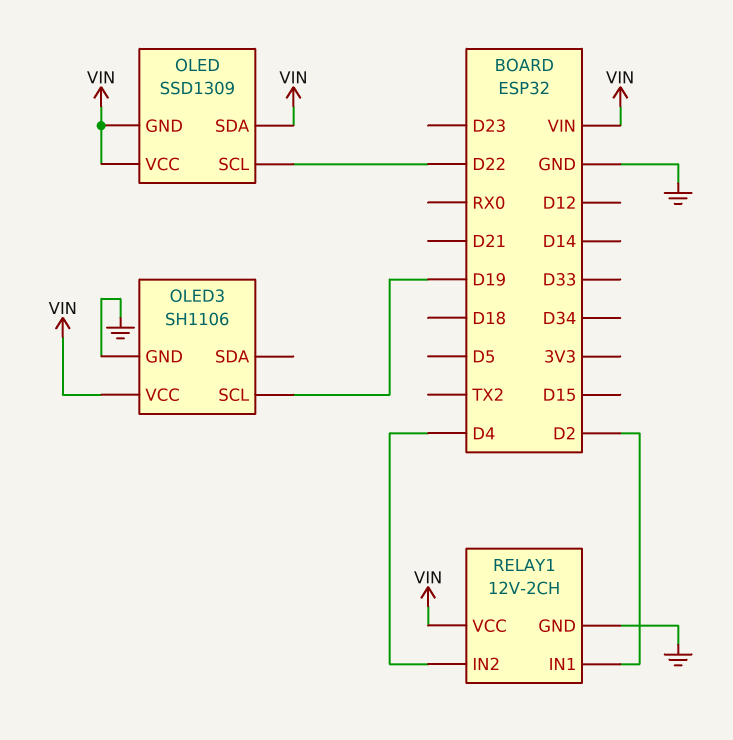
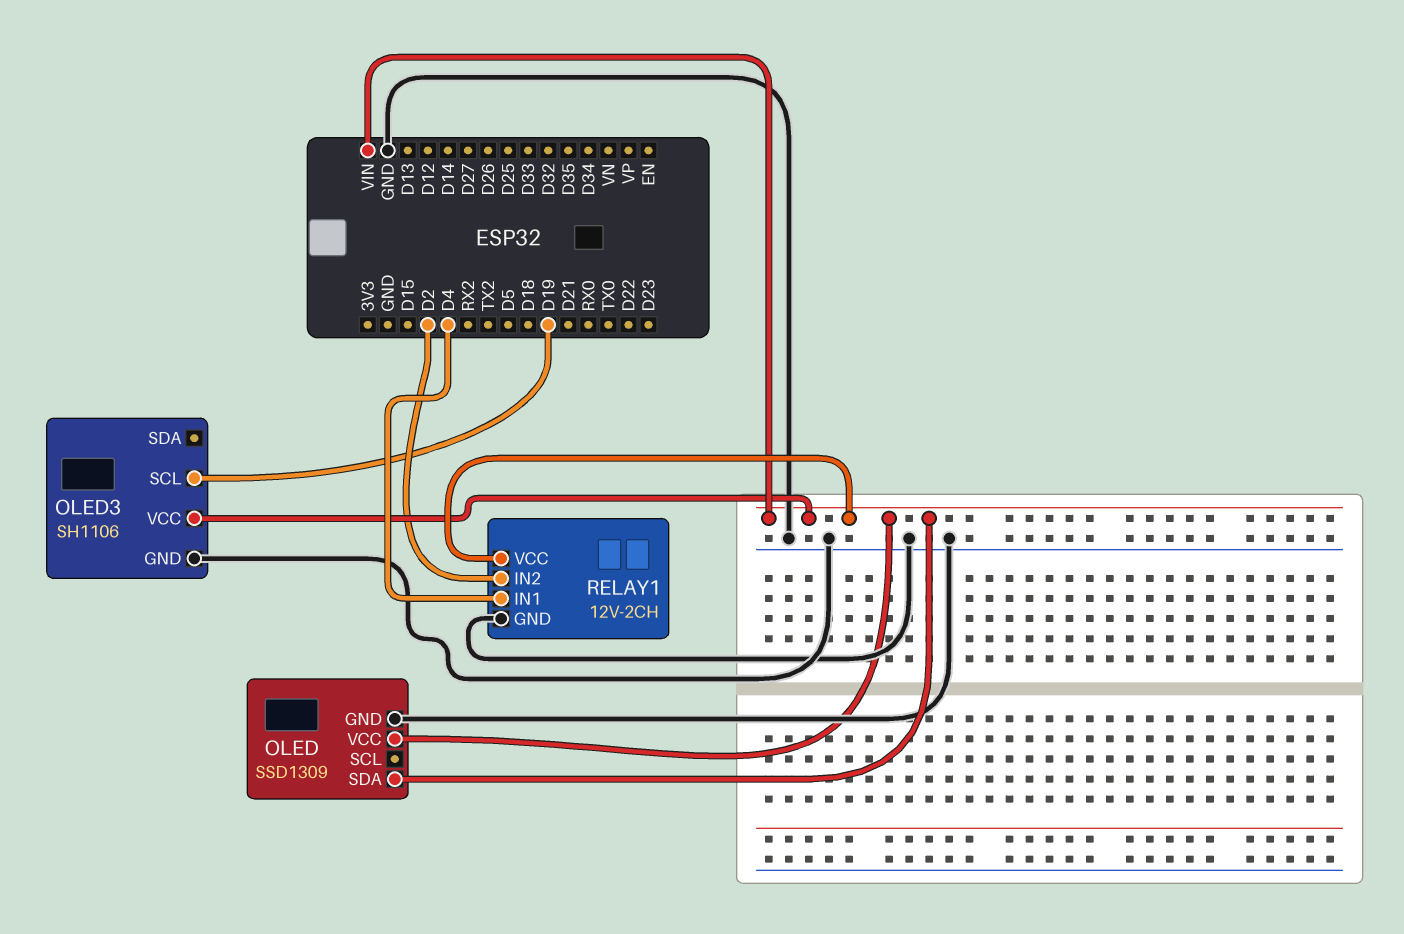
OLED pin GND: VIN -> GND
OLED pin SCL: D22 -> none
RELAY1 pin IN1: D2 -> D4
RELAY1 pin IN2: D4 -> D2

